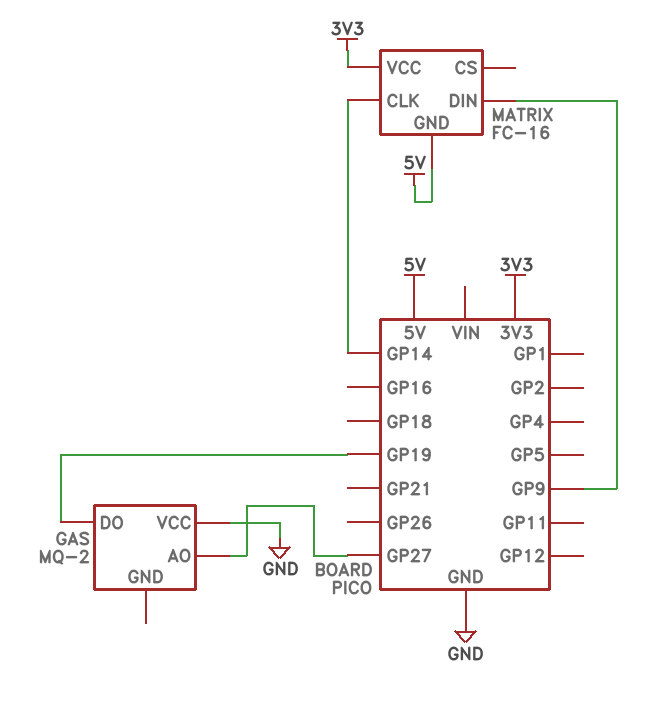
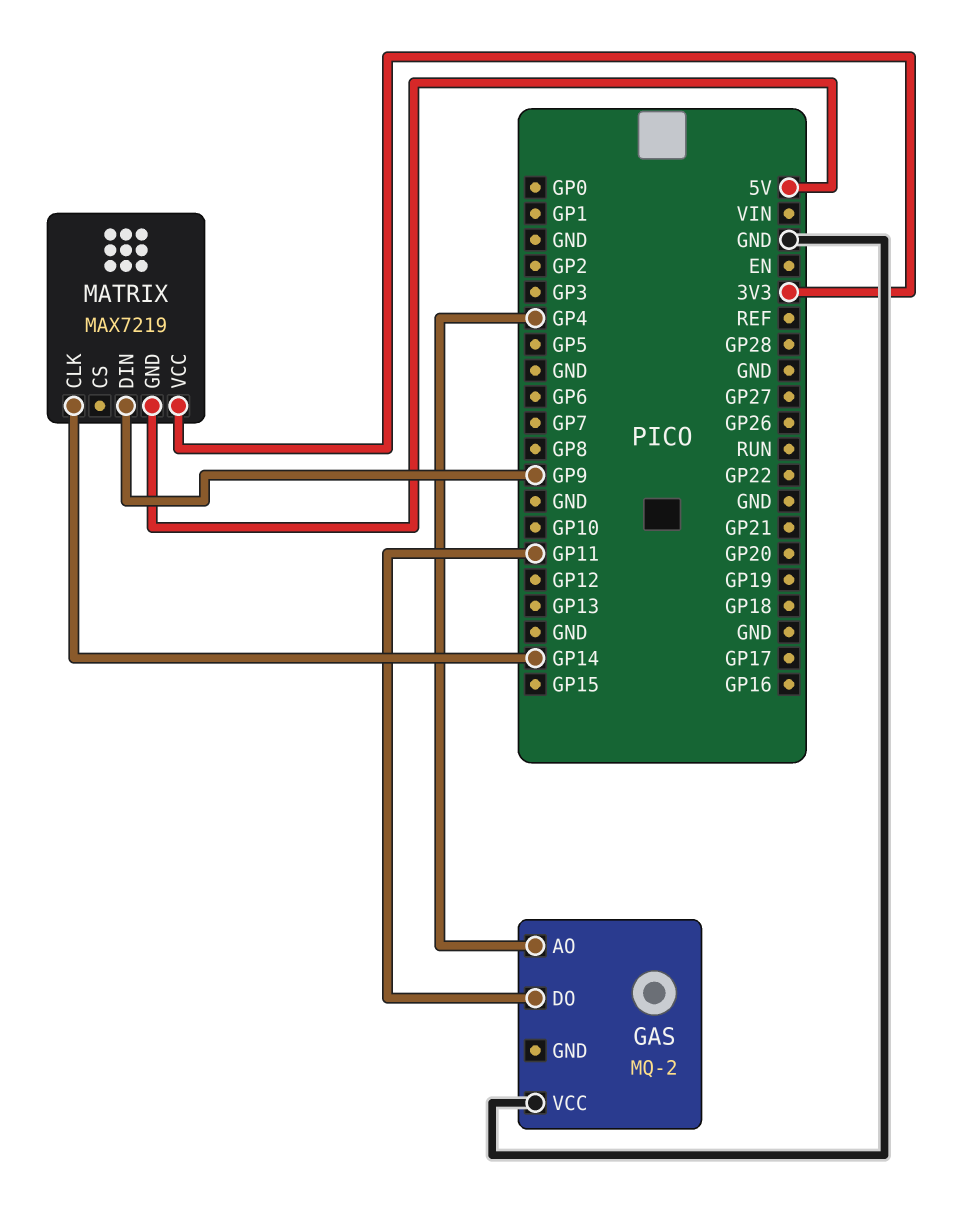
GAS pin AO: GP27 -> GP4
GAS pin DO: GP19 -> GP11
MATRIX: FC-16 -> MAX7219

